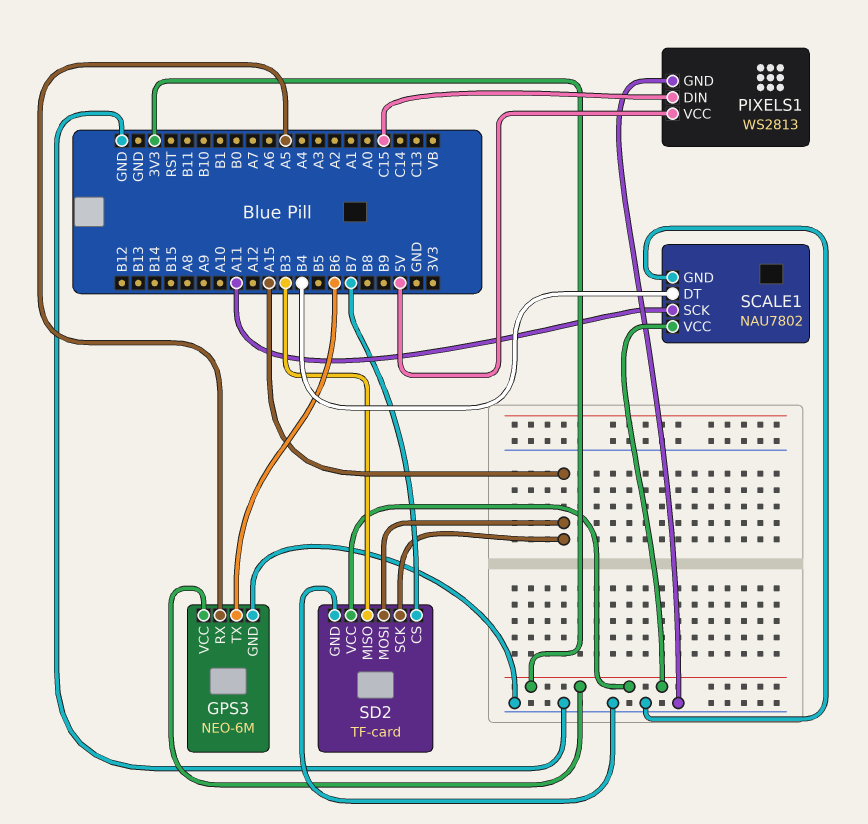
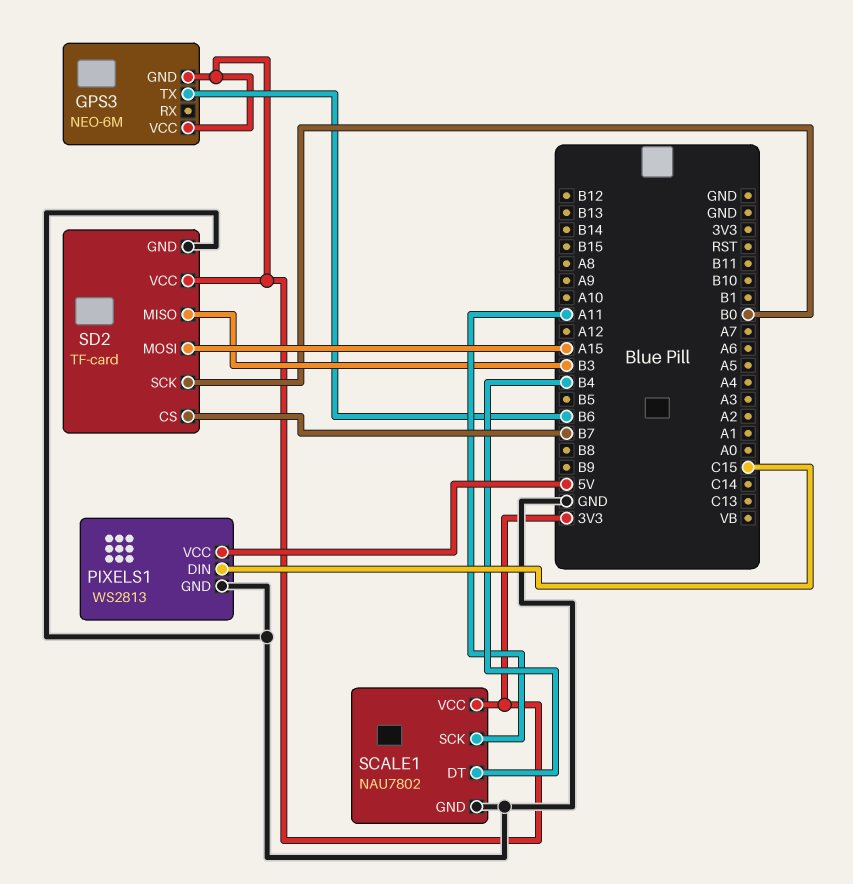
GPS3 pin GND: GND -> 3V3
GPS3 pin RX: A5 -> none
SD2 pin SCK: A15 -> B0

